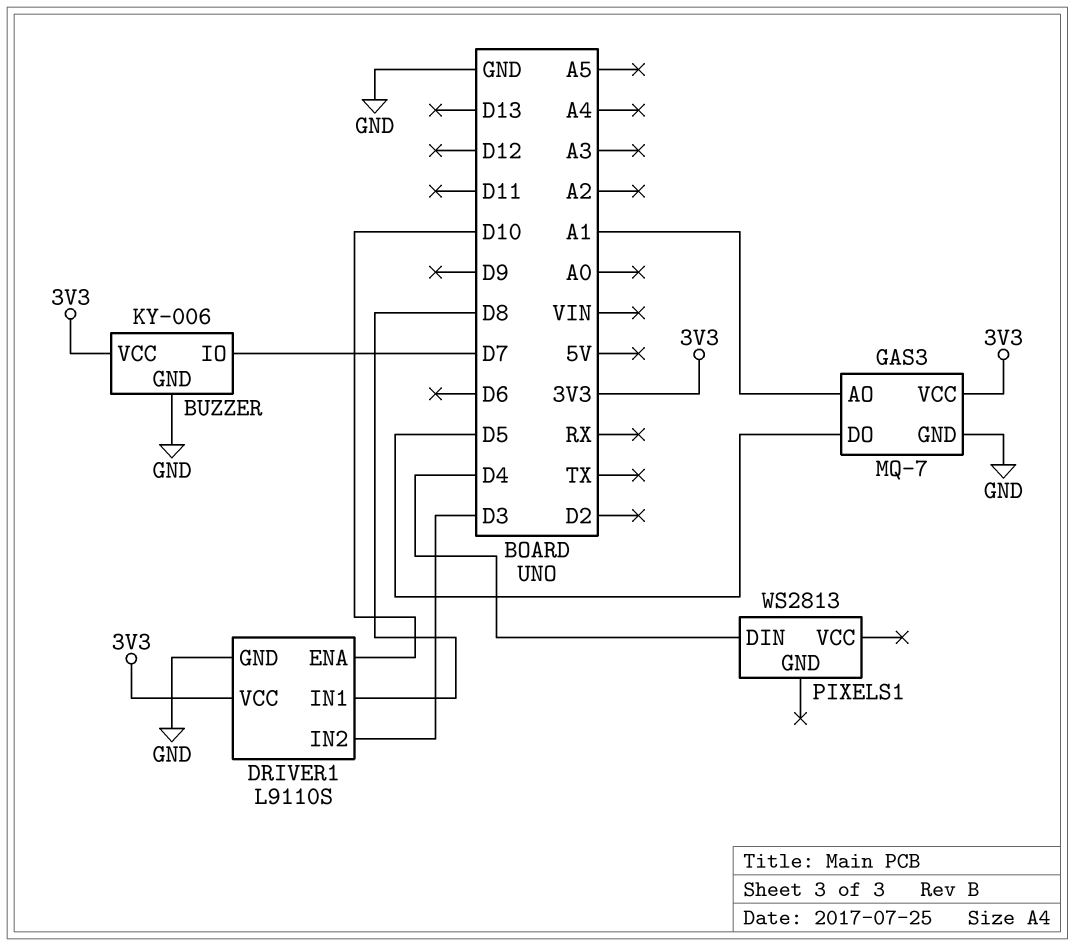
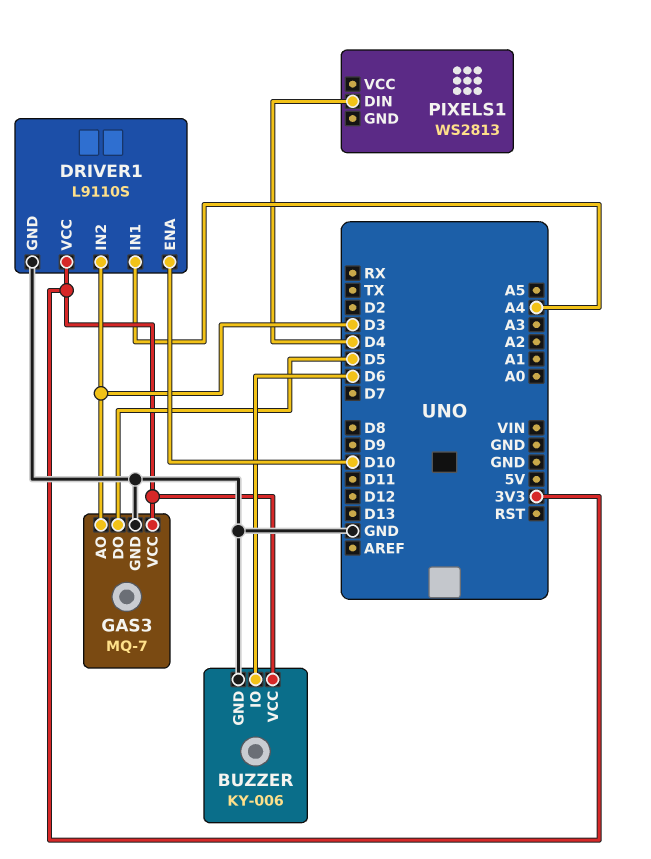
BUZZER pin IO: D7 -> D6
DRIVER1 pin IN1: D8 -> A4
GAS3 pin AO: A1 -> D3

